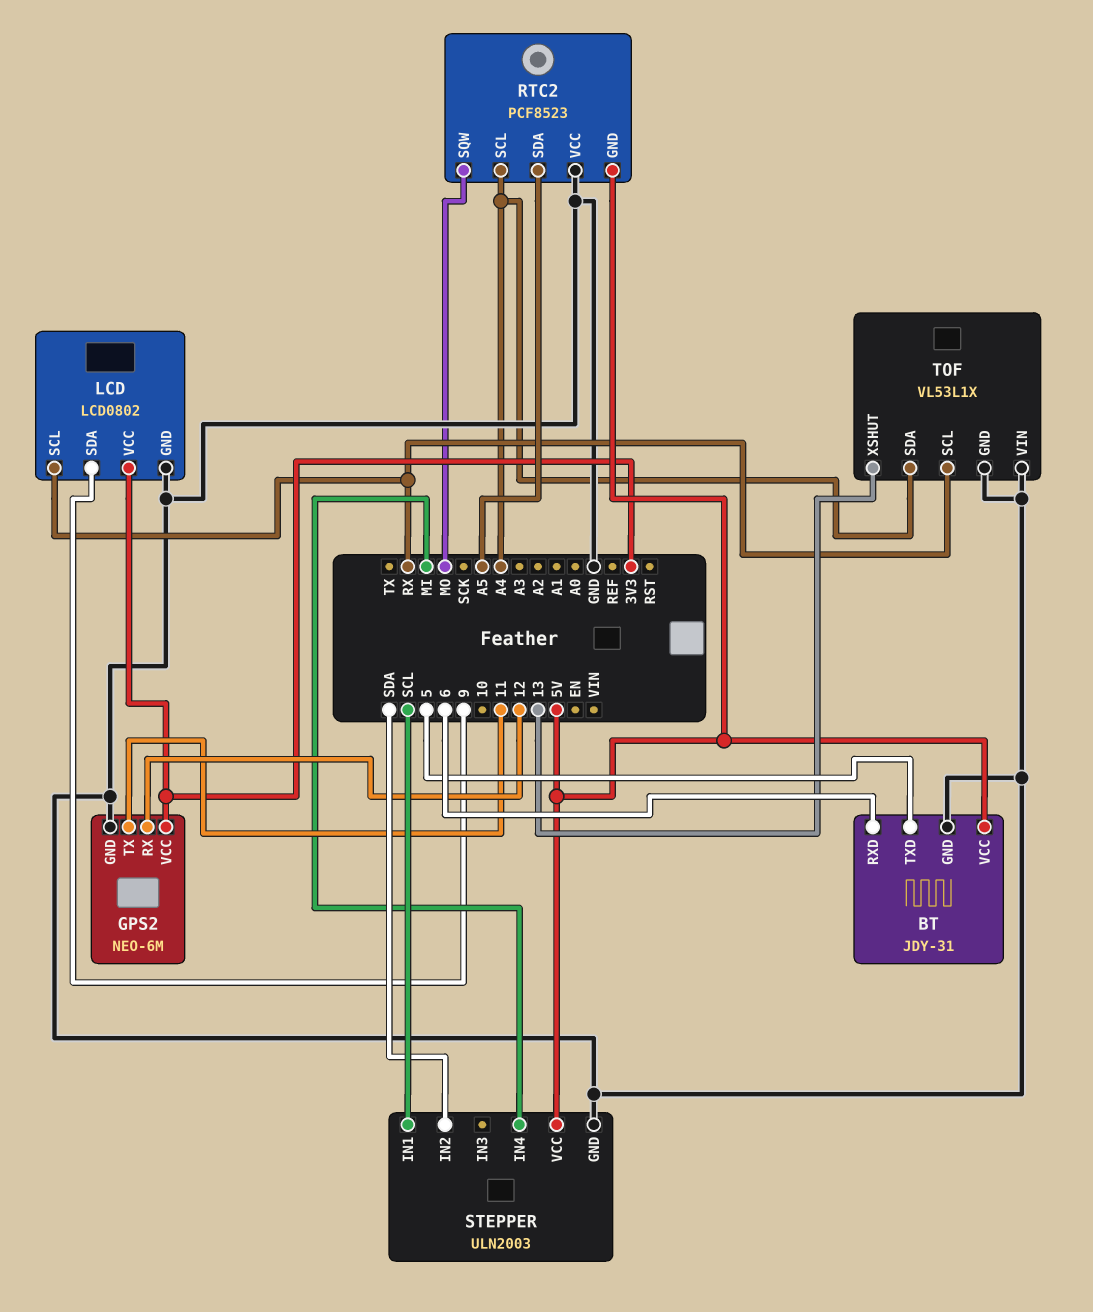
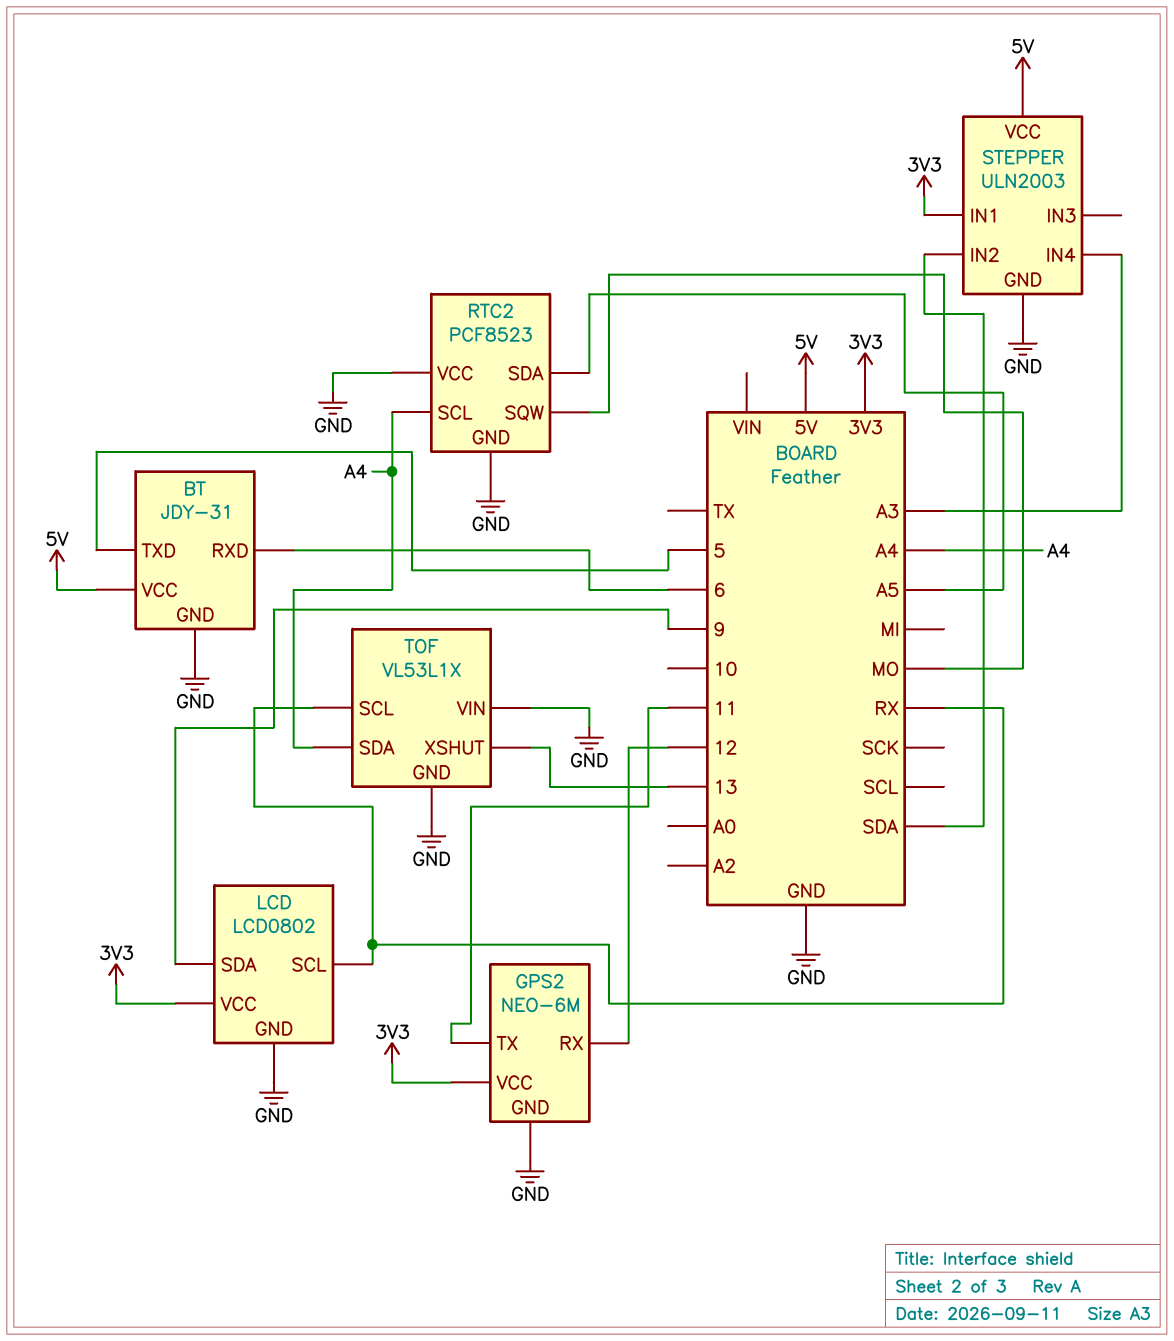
RTC2 pin GND: 5V -> GND
STEPPER pin IN1: SCL -> 3V3
STEPPER pin IN4: MI -> A3

